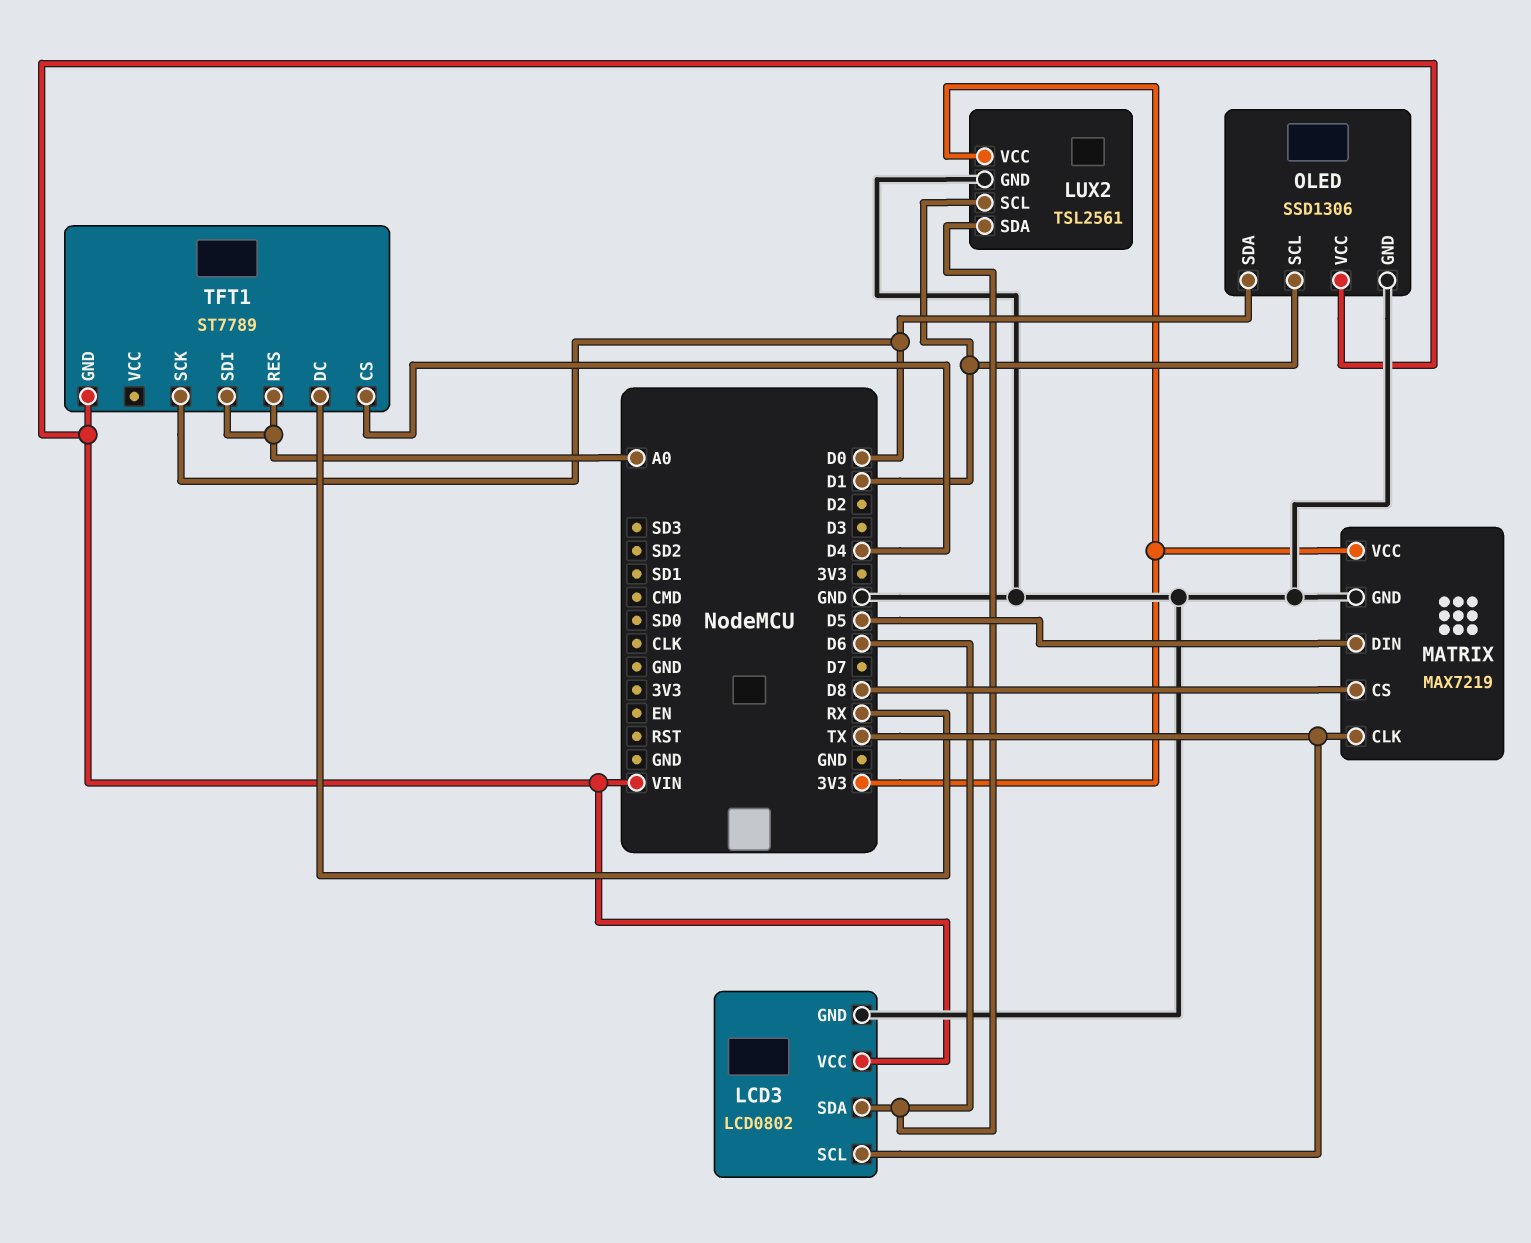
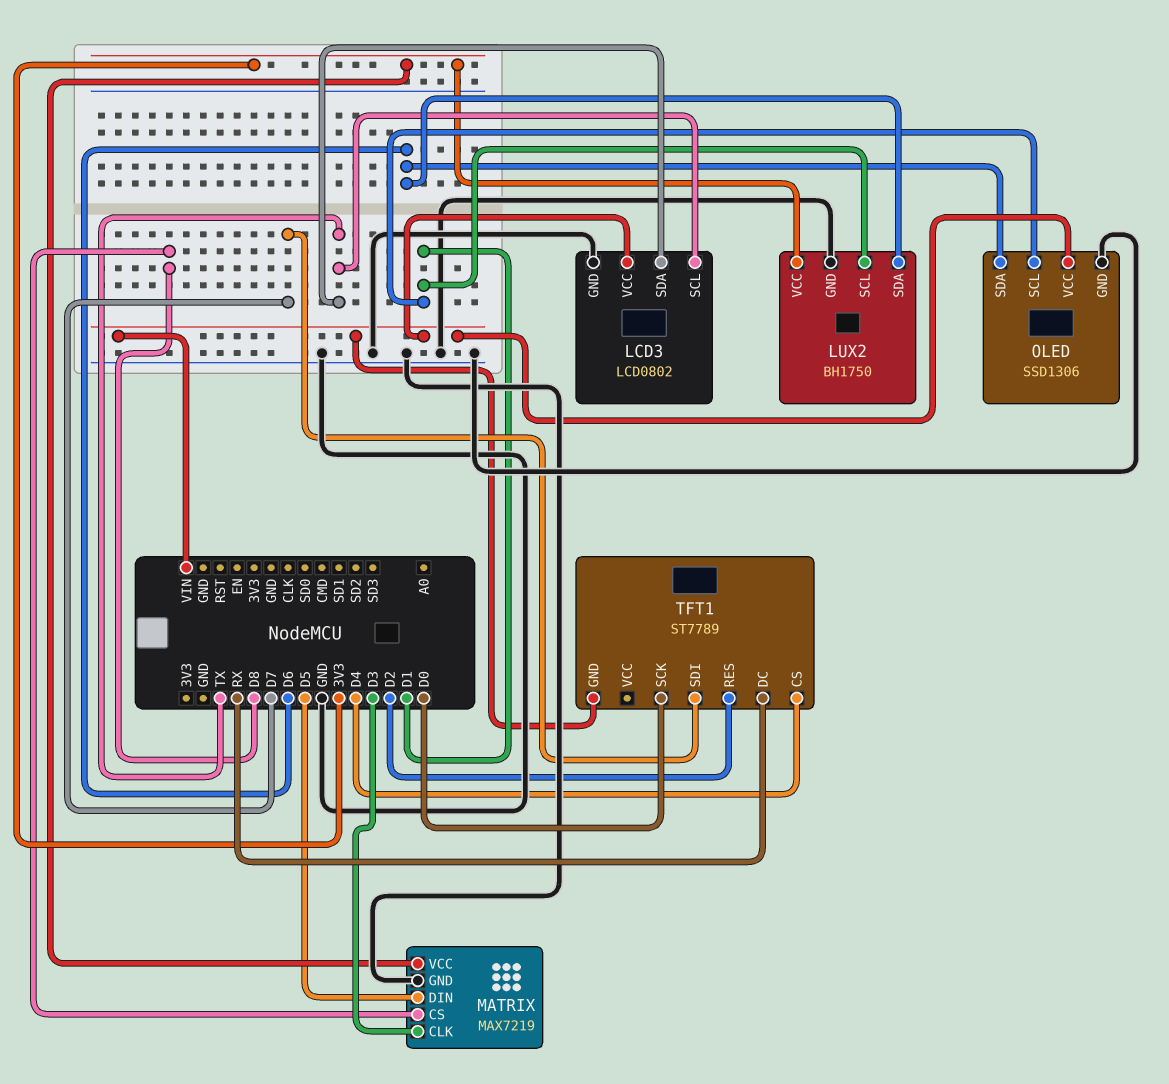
LCD3 pin SDA: D6 -> TX
LUX2: TSL2561 -> BH1750
MATRIX pin CLK: TX -> D3
OLED pin SDA: D0 -> D6
TFT1 pin RES: A0 -> D2
TFT1 pin SDI: A0 -> D7

